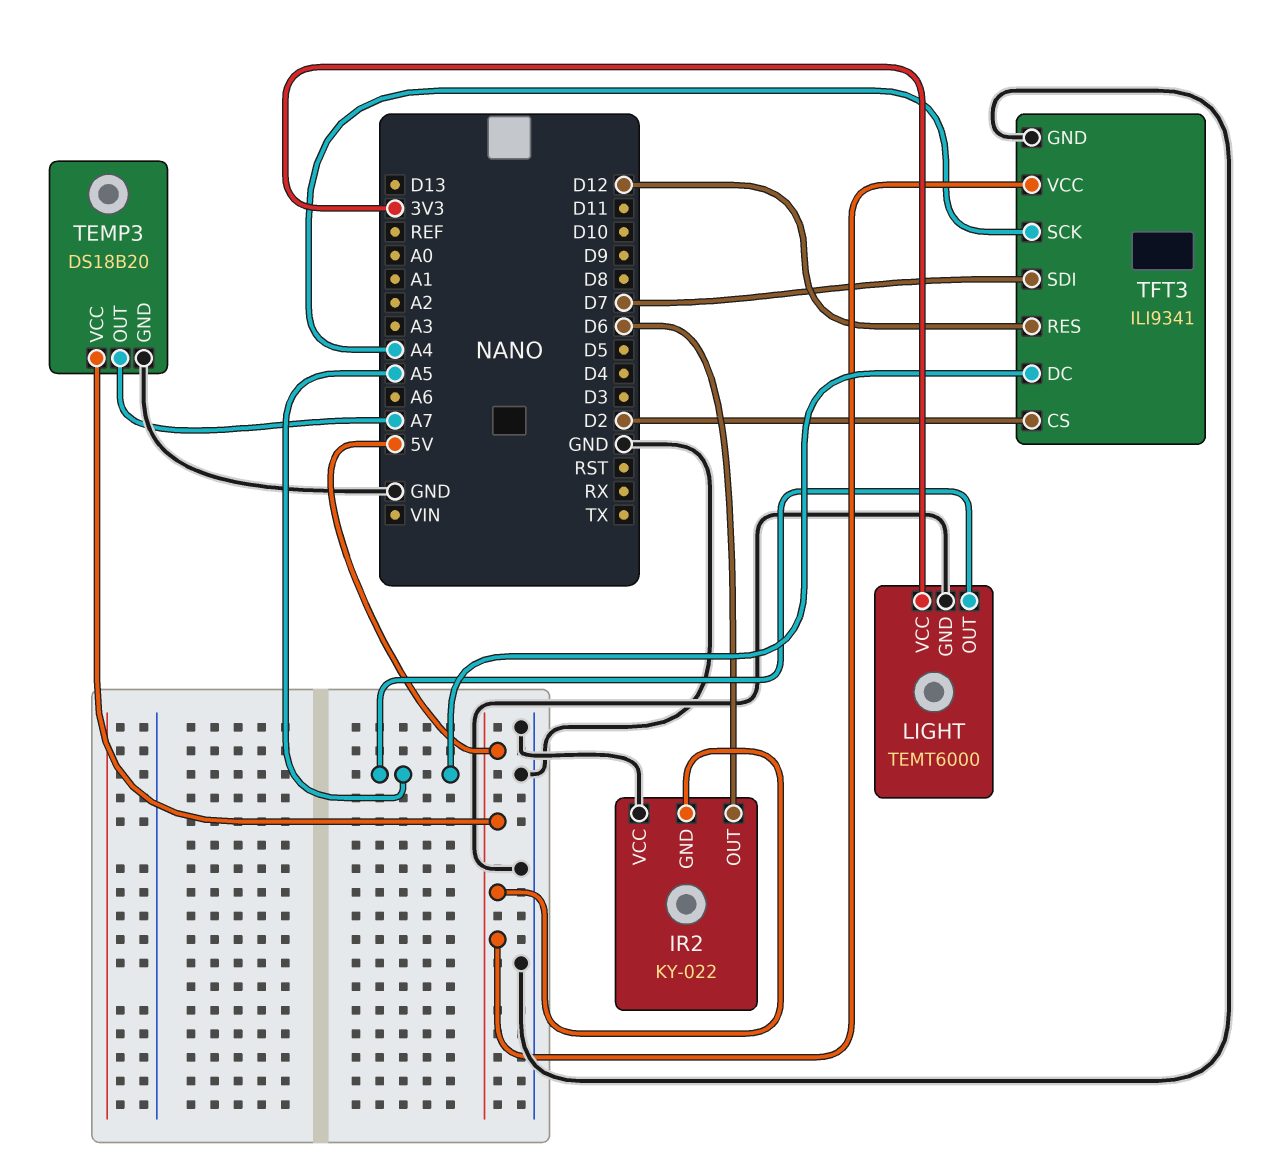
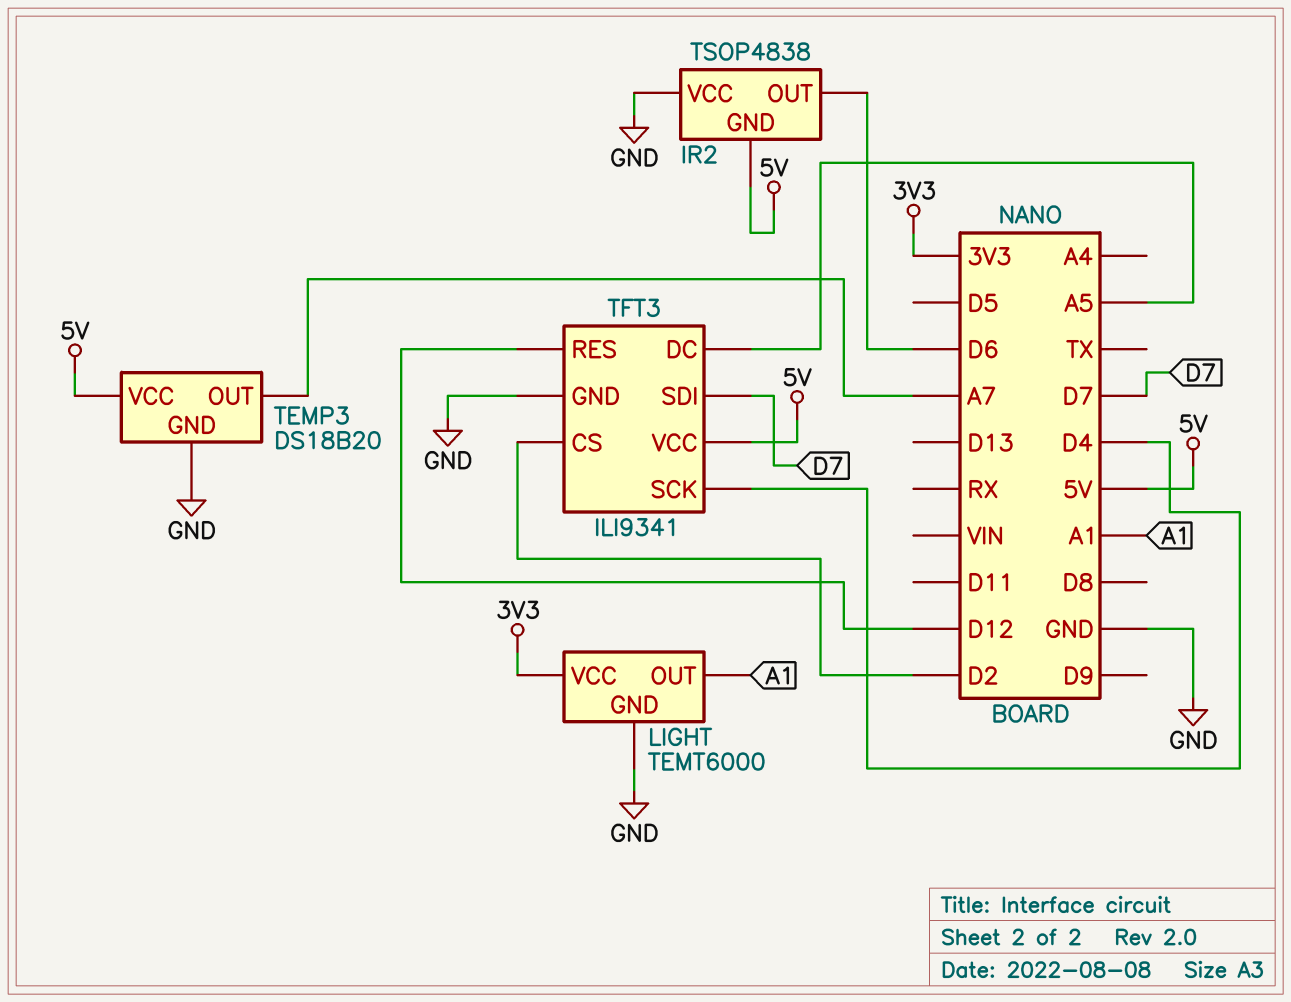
IR2: KY-022 -> TSOP4838
LIGHT pin OUT: A5 -> A1
TFT3 pin SCK: A4 -> D4

